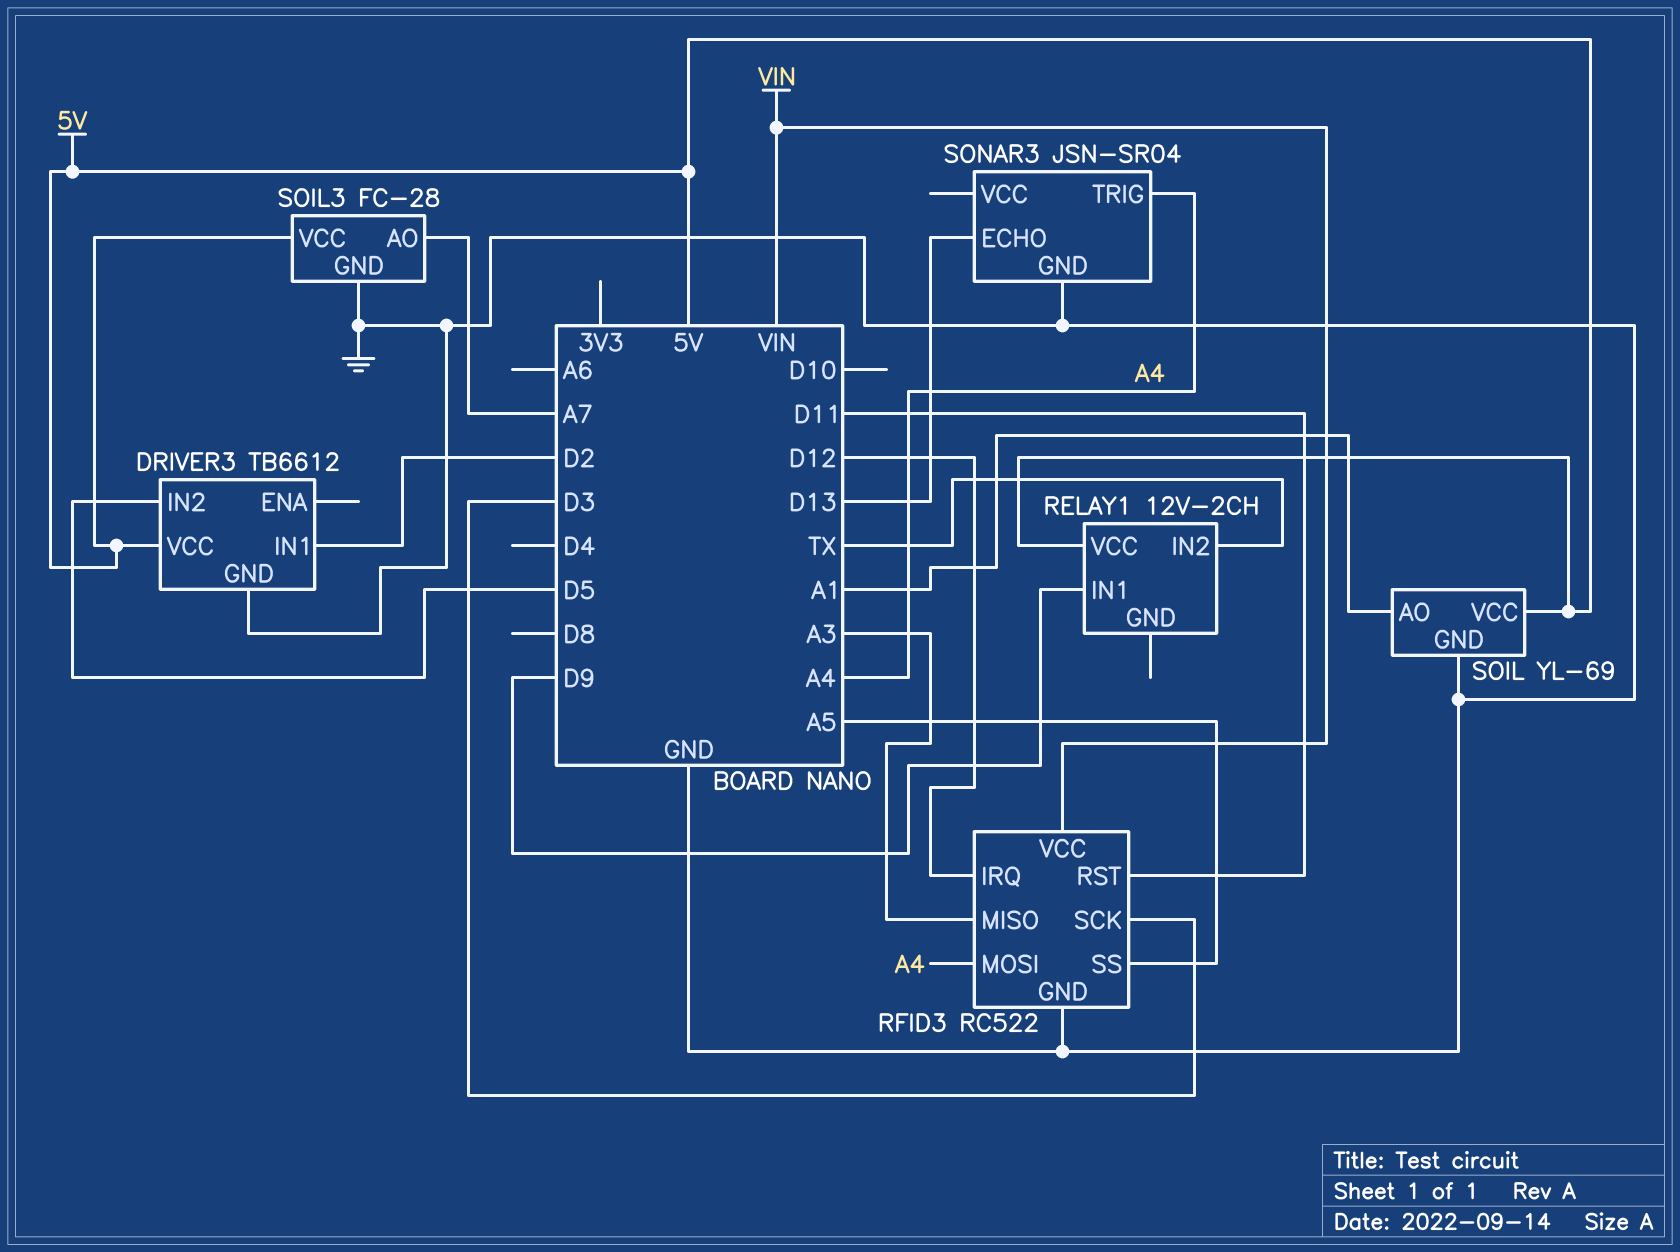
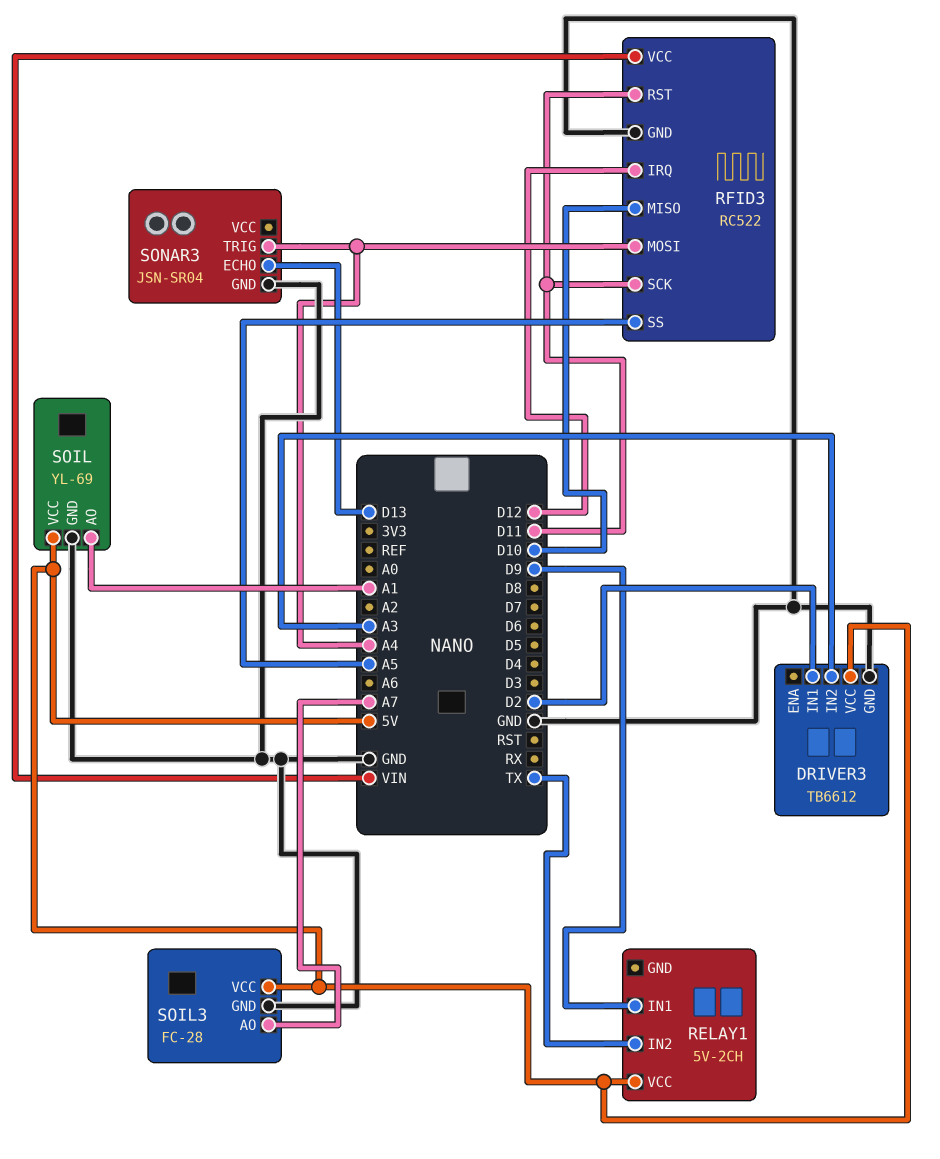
DRIVER3 pin IN2: D5 -> A3
RELAY1: 12V-2CH -> 5V-2CH
RFID3 pin MISO: A3 -> D10
RFID3 pin SCK: D3 -> D11

